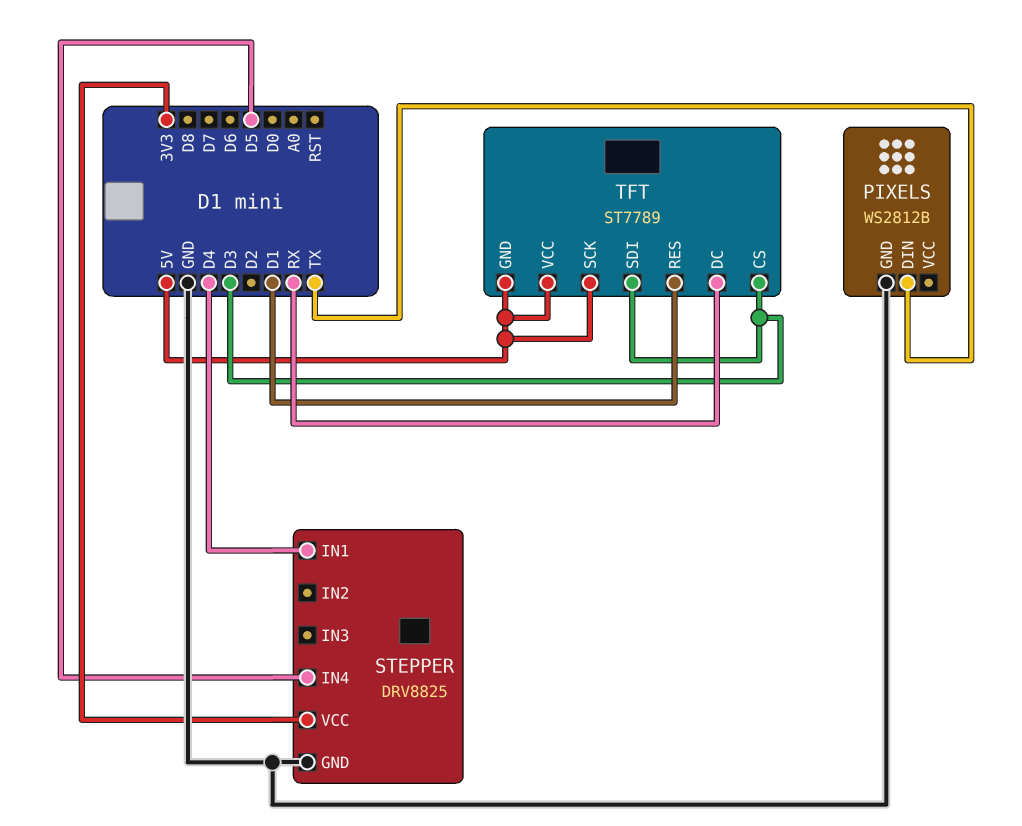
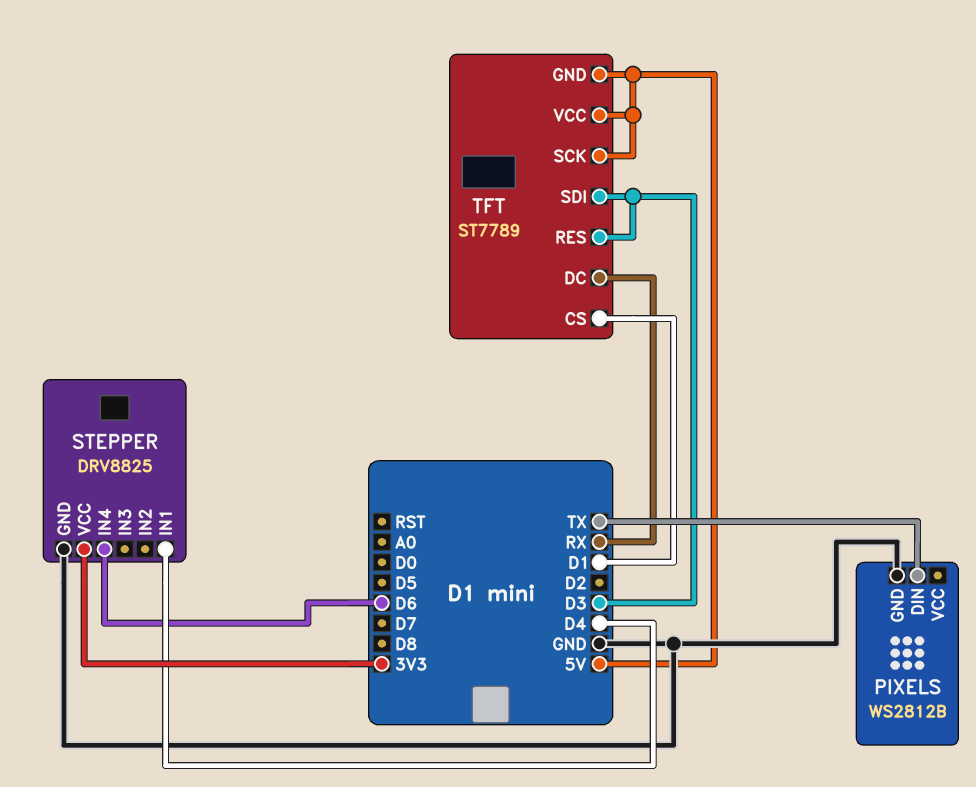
STEPPER pin IN4: D5 -> D6
TFT pin CS: D3 -> D1
TFT pin RES: D1 -> D3

